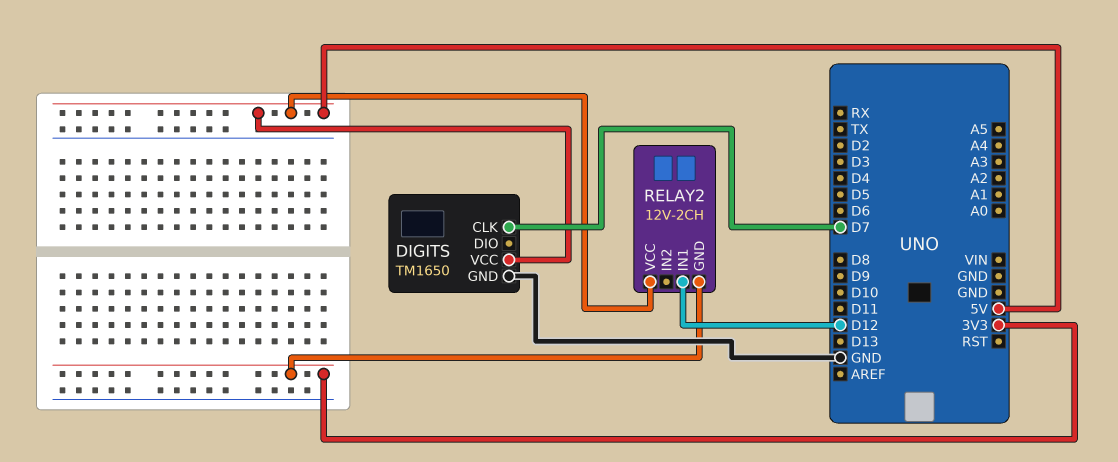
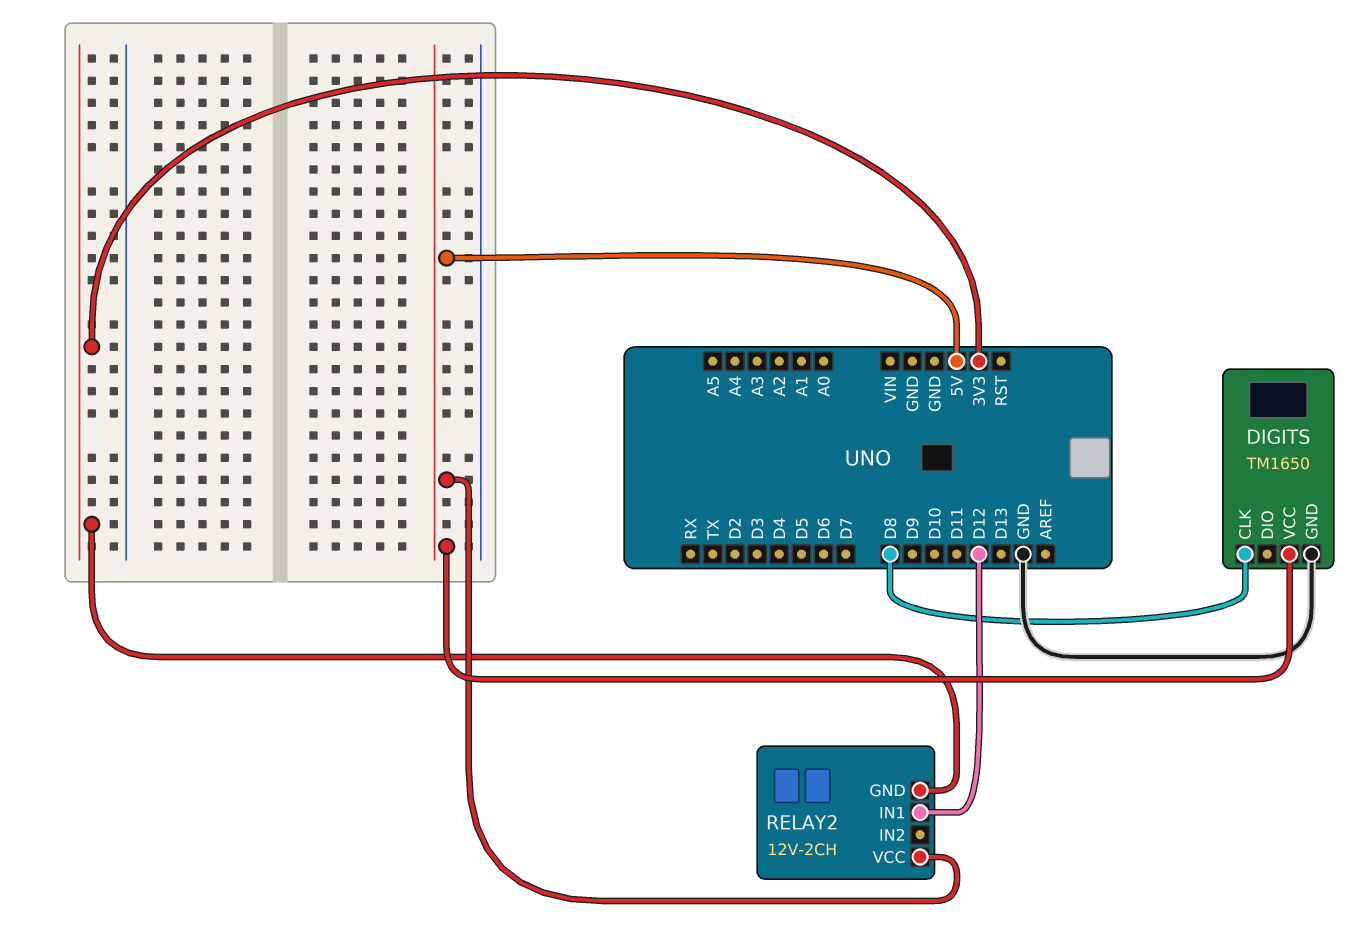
DIGITS pin CLK: D7 -> D8

